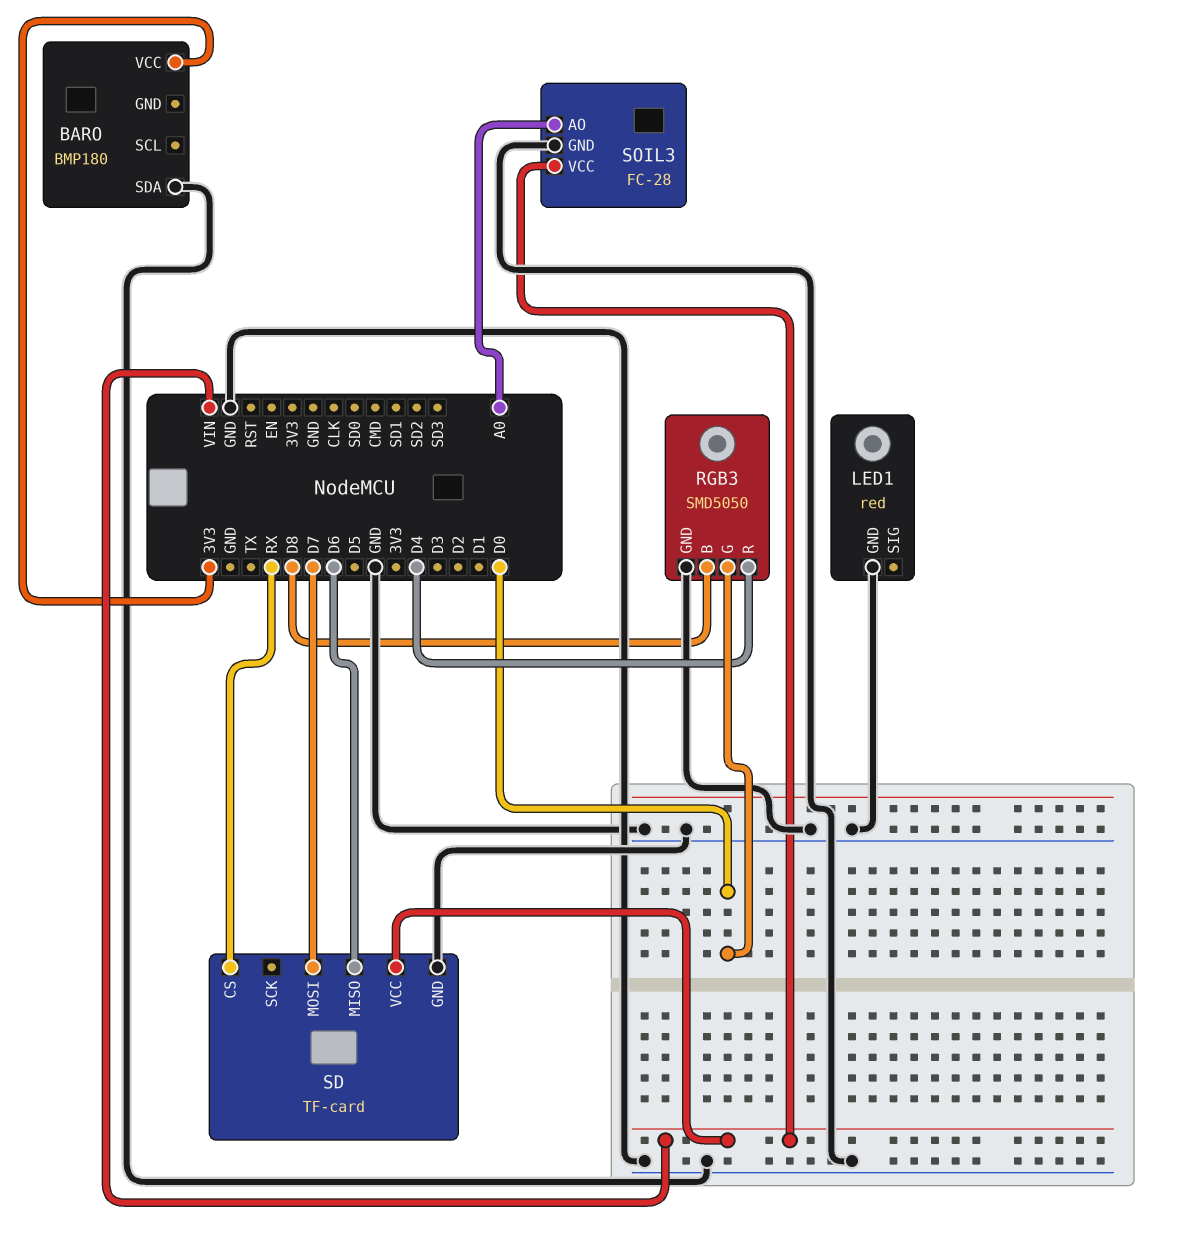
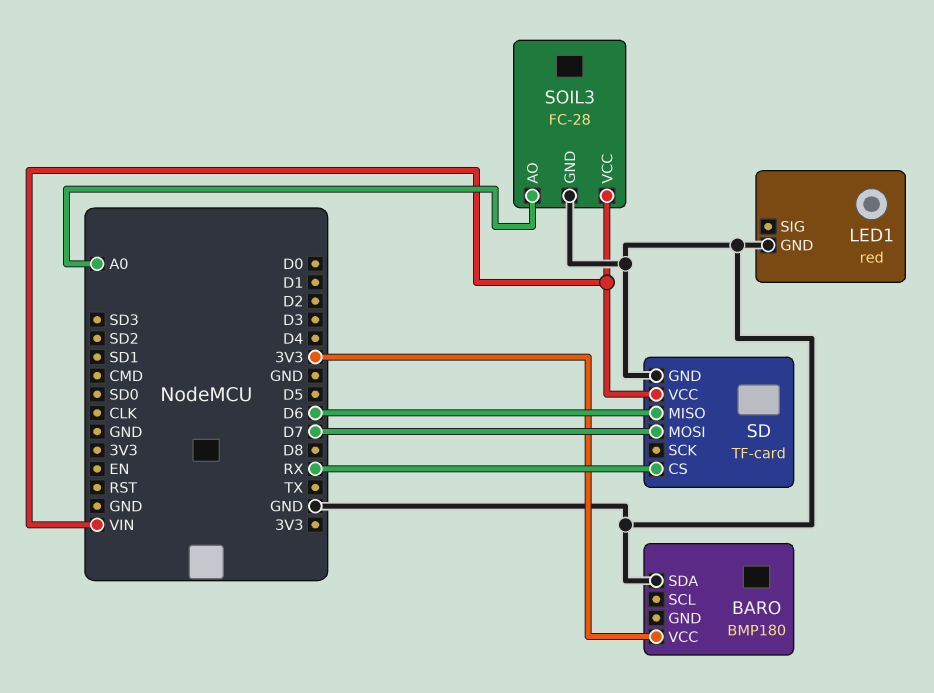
RGB3: SMD5050 -> none
RGB3 pin B: D8 -> none
RGB3 pin G: D0 -> none
RGB3 pin GND: GND -> none
RGB3 pin R: D4 -> none

